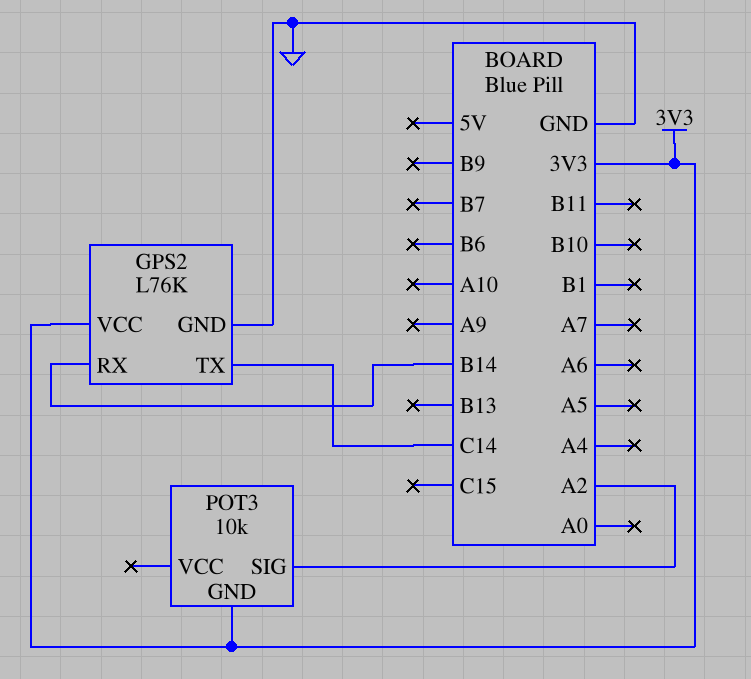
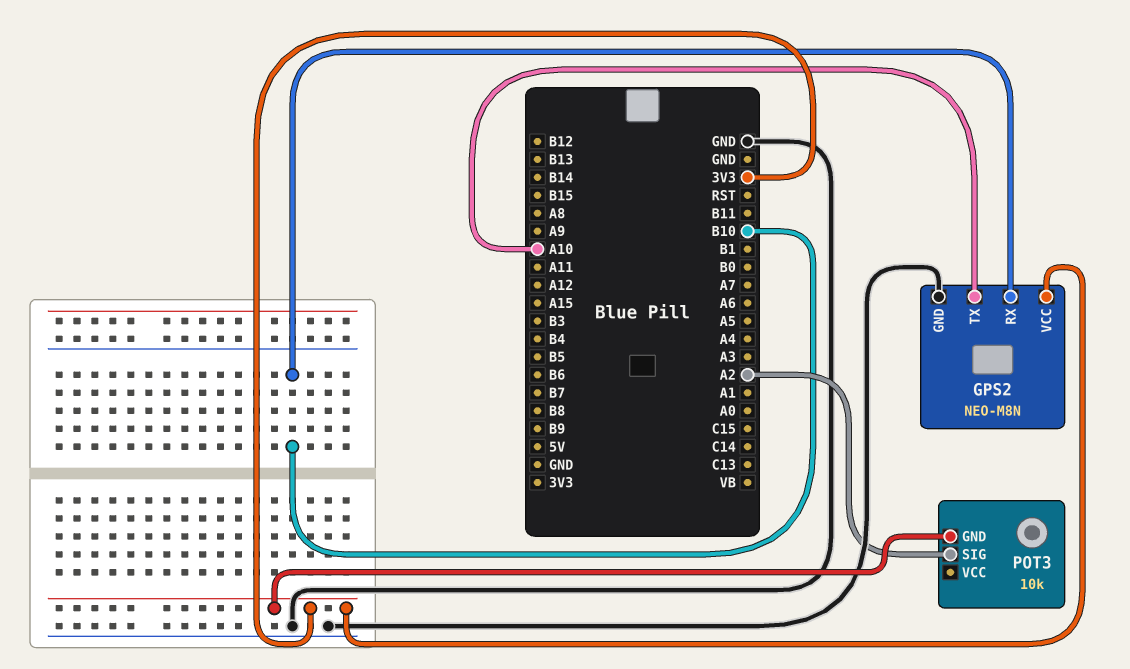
GPS2: L76K -> NEO-M8N
GPS2 pin RX: B14 -> B10
GPS2 pin TX: C14 -> A10

